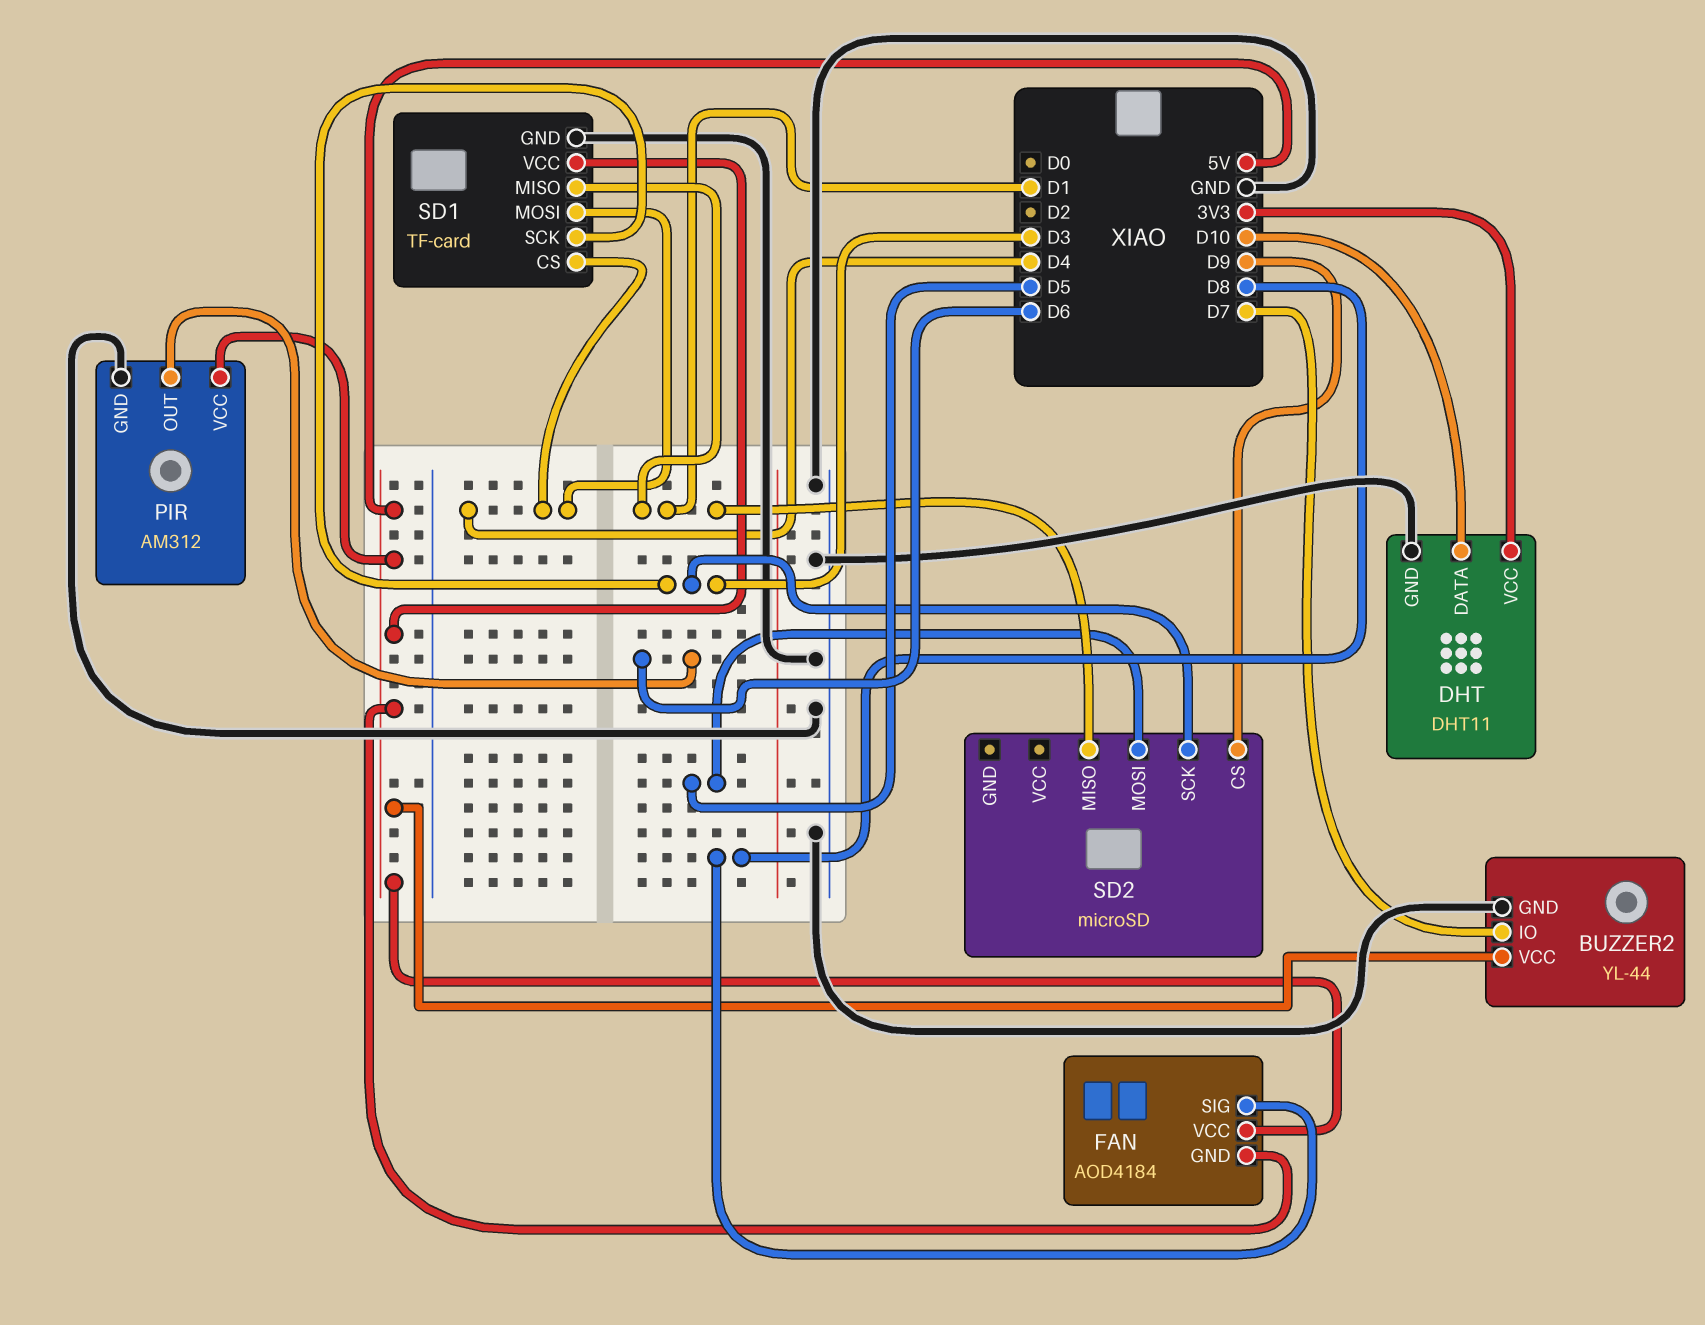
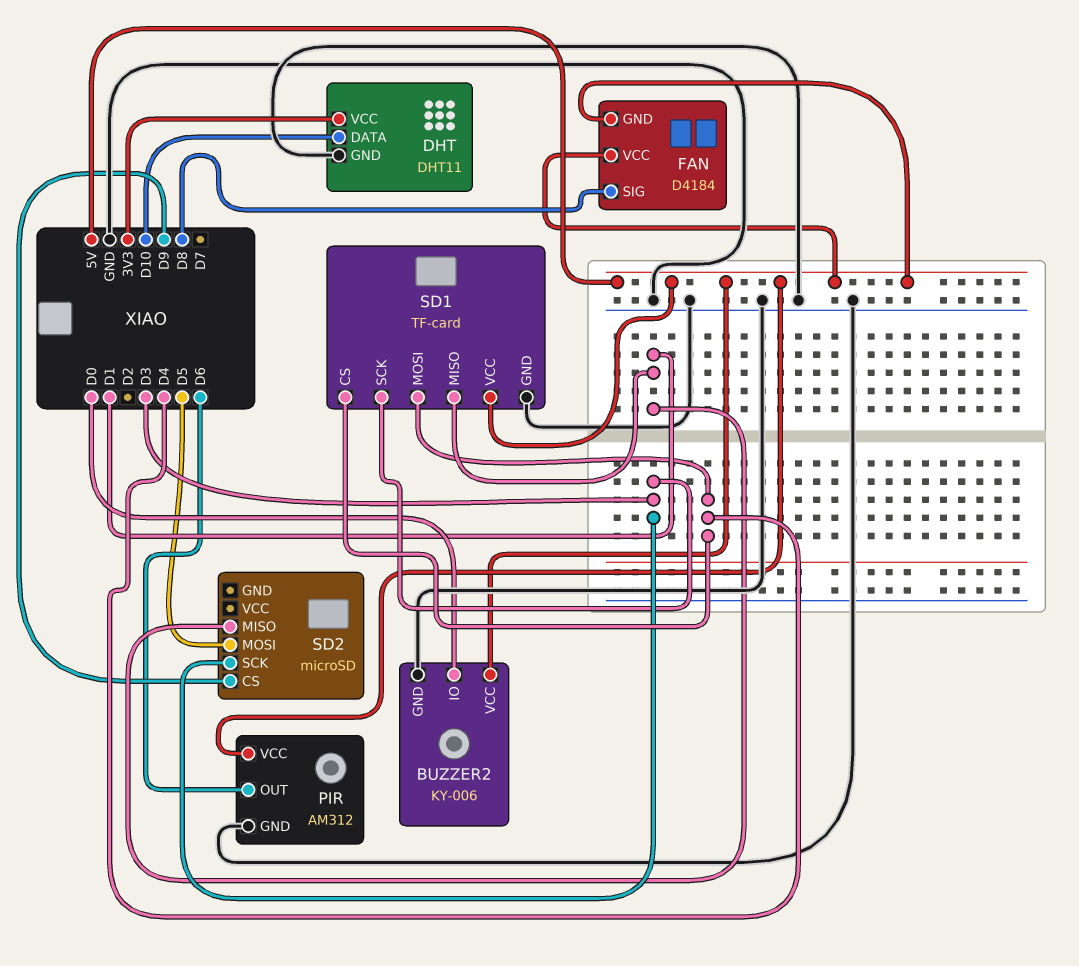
BUZZER2: YL-44 -> KY-006
BUZZER2 pin IO: D7 -> D0
FAN: AOD4184 -> D4184

